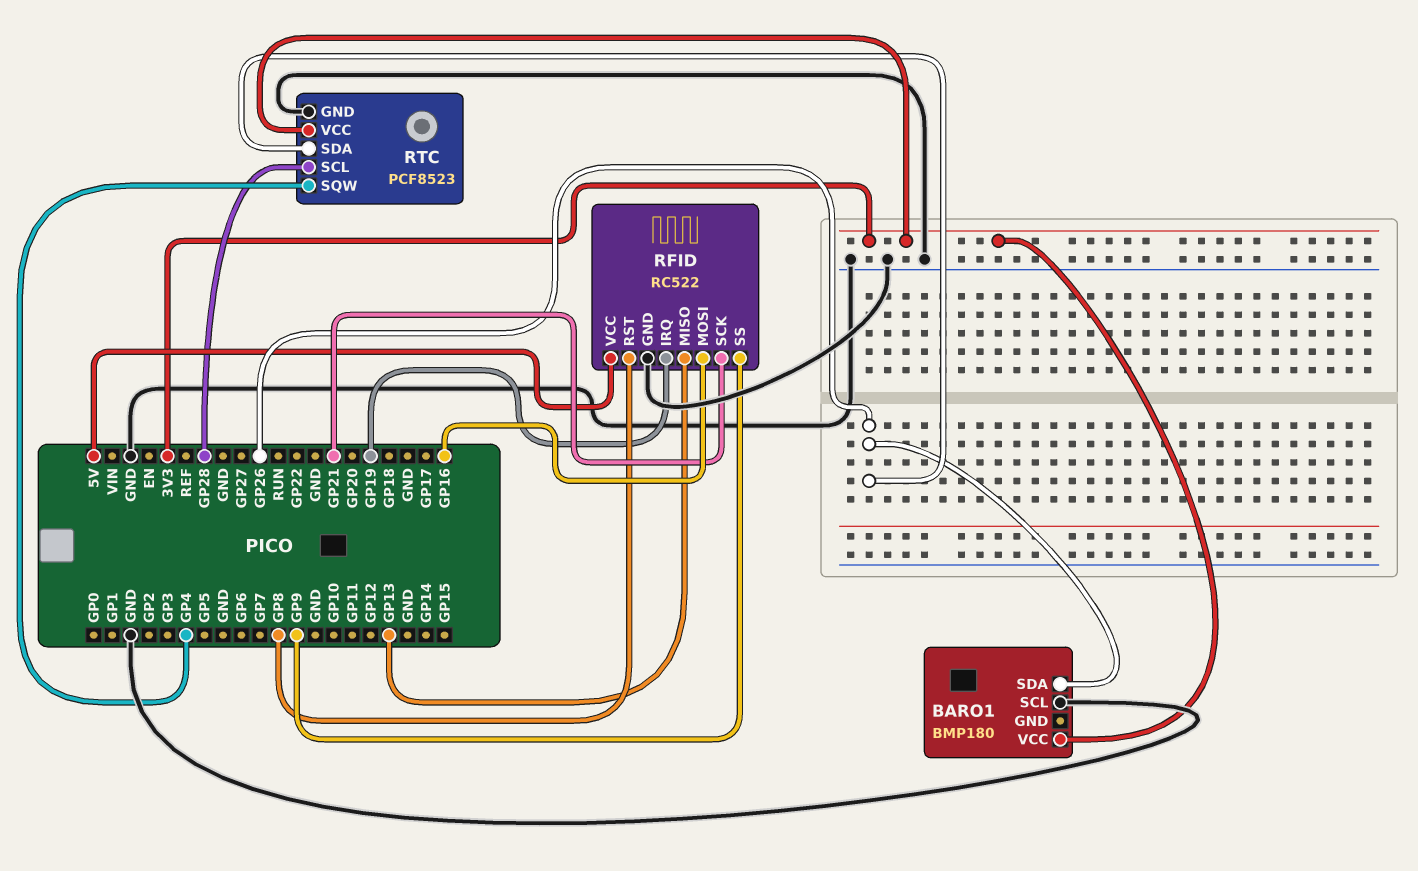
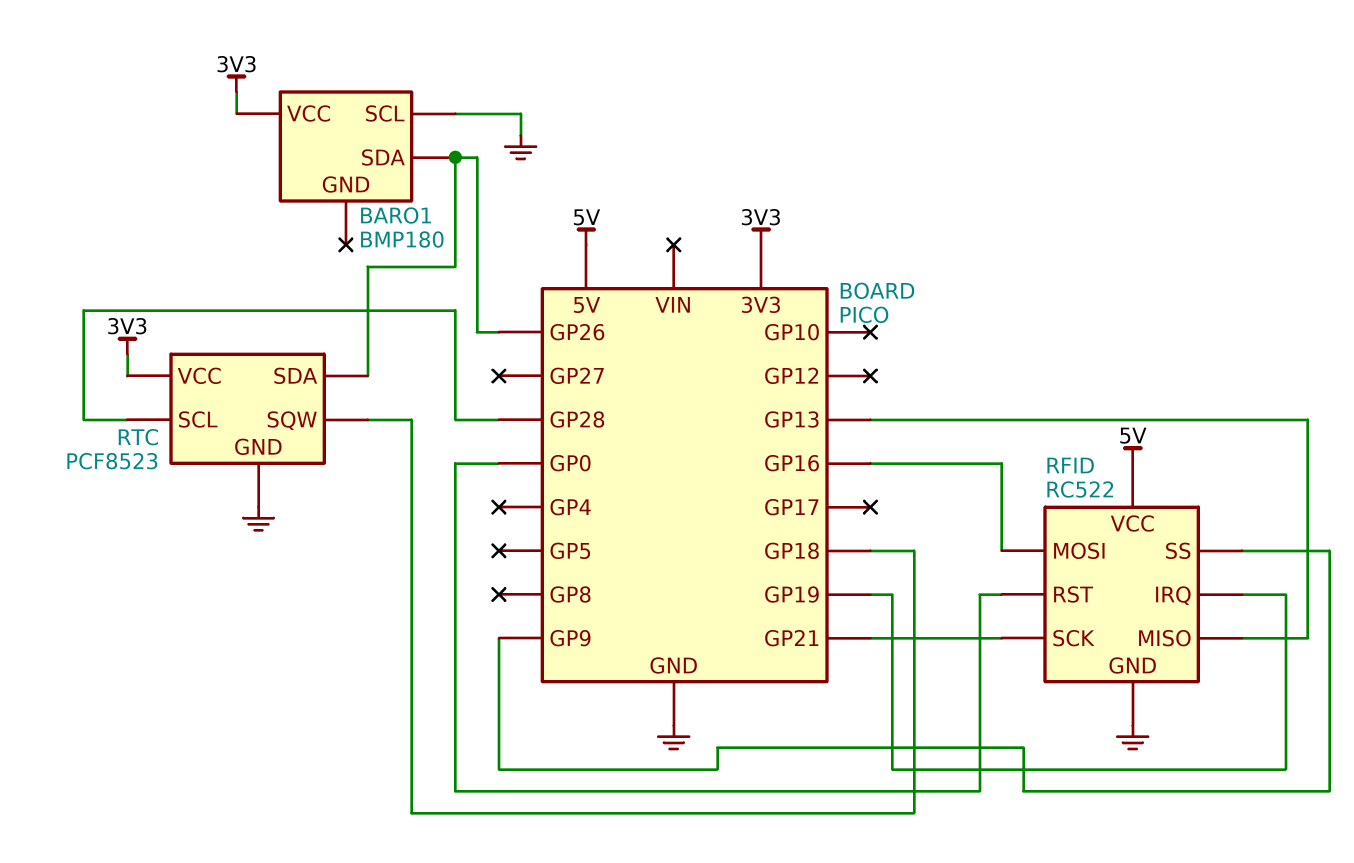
RFID pin RST: GP8 -> GP0
RTC pin SQW: GP4 -> GP18

